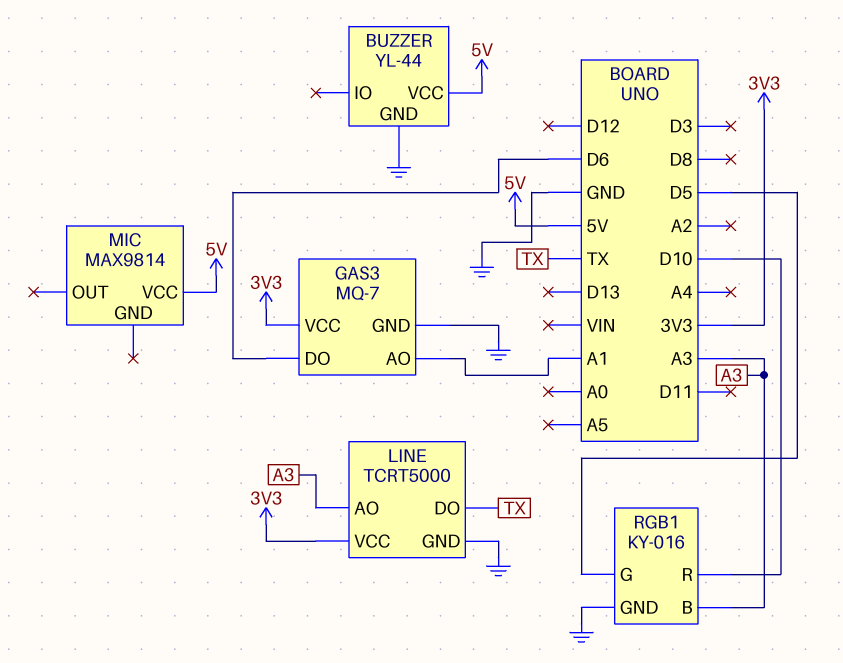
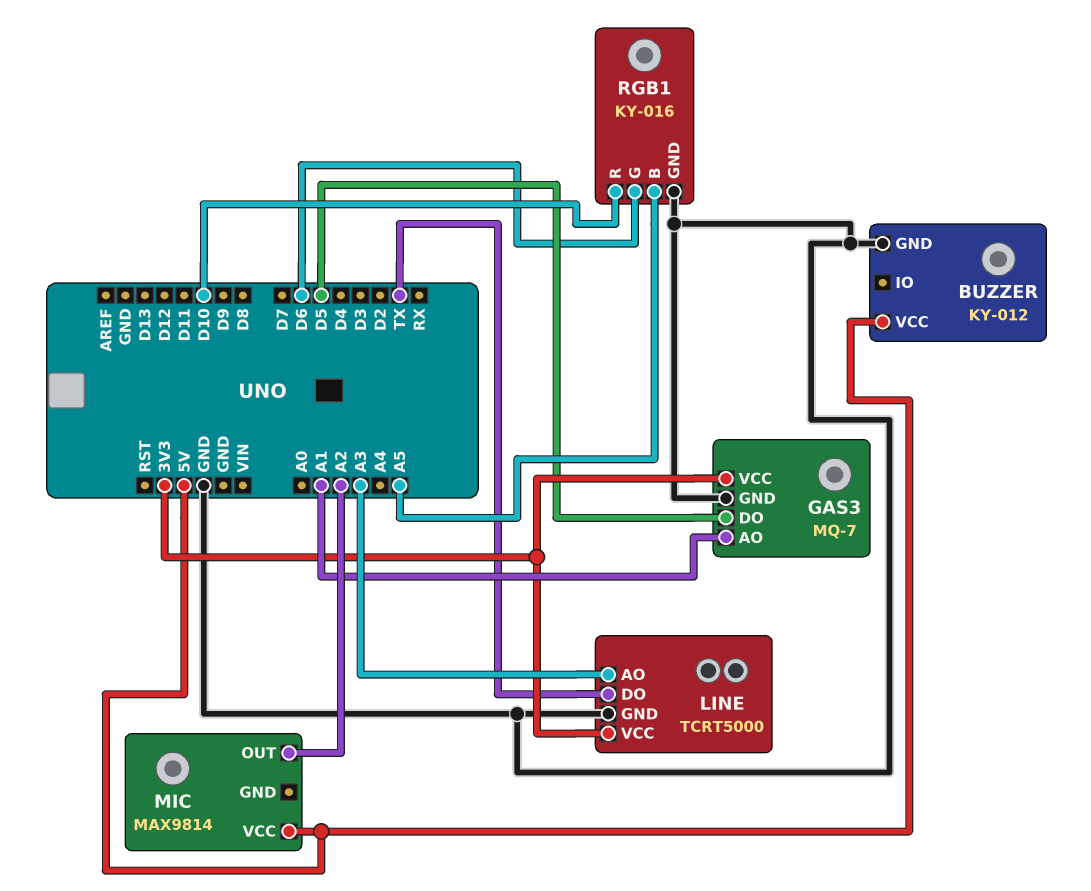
BUZZER: YL-44 -> KY-012
GAS3 pin DO: D6 -> D5
MIC pin OUT: none -> A2
RGB1 pin B: A3 -> A5
RGB1 pin G: D5 -> D6

